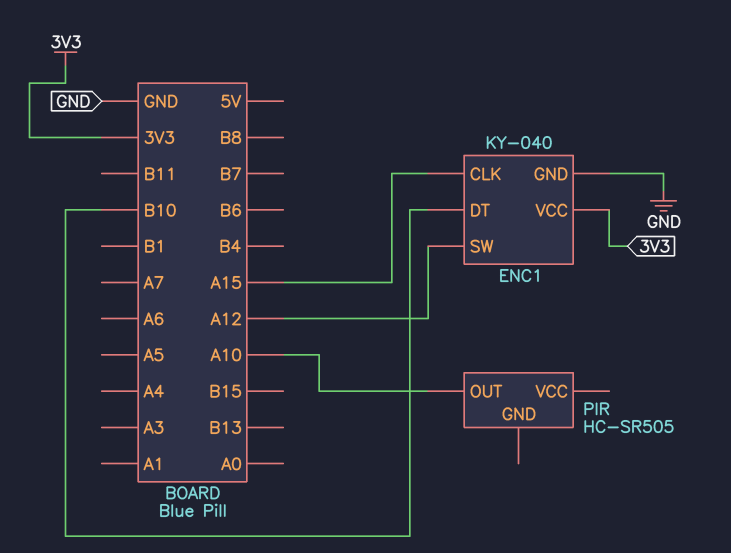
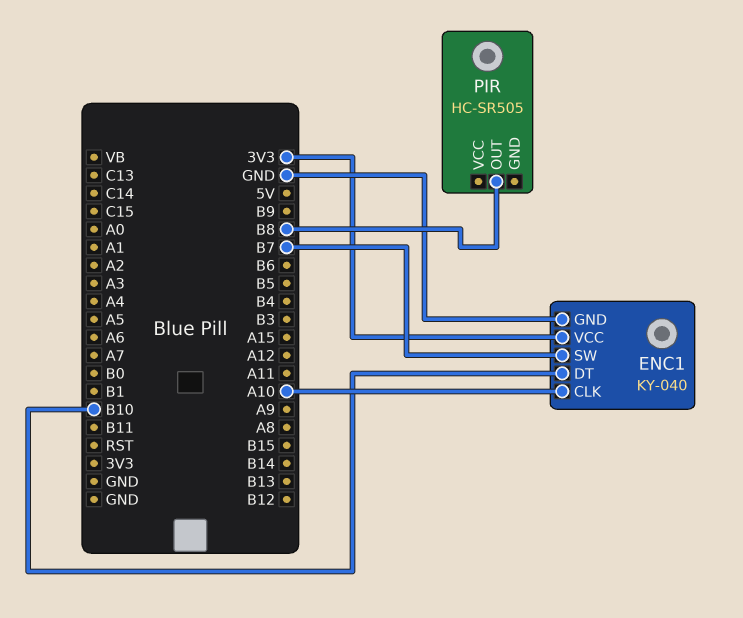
ENC1 pin CLK: A15 -> A10
ENC1 pin SW: A12 -> B7
PIR pin OUT: A10 -> B8

